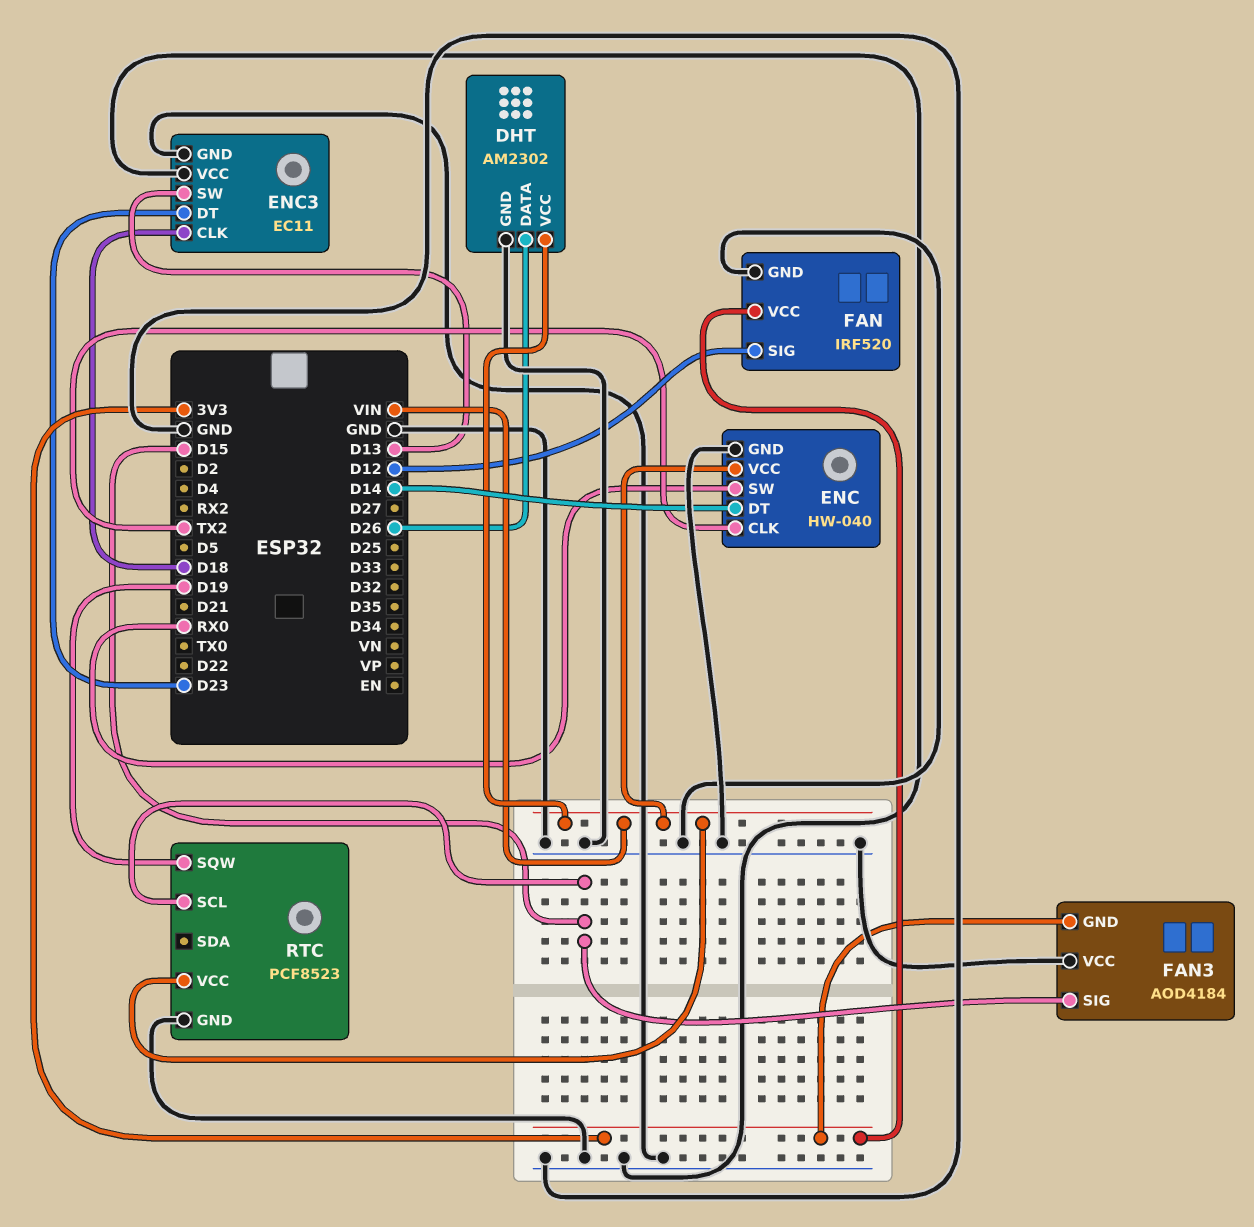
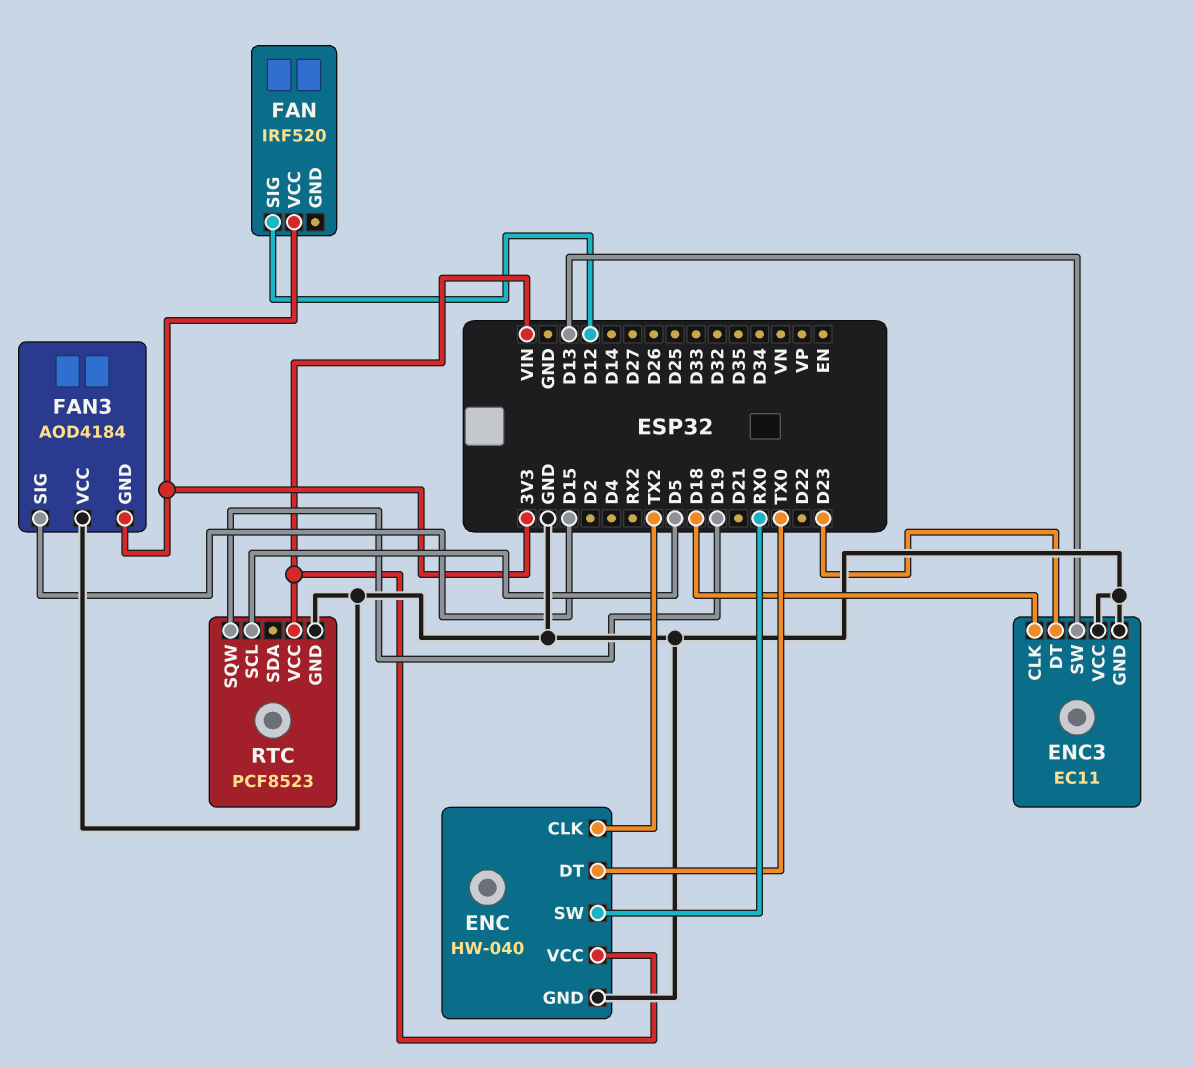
DHT: AM2302 -> none
DHT pin DATA: D26 -> none
DHT pin GND: GND -> none
DHT pin VCC: VIN -> none
ENC pin DT: D14 -> TX0
FAN pin GND: GND -> none
RTC pin SCL: D15 -> D5

